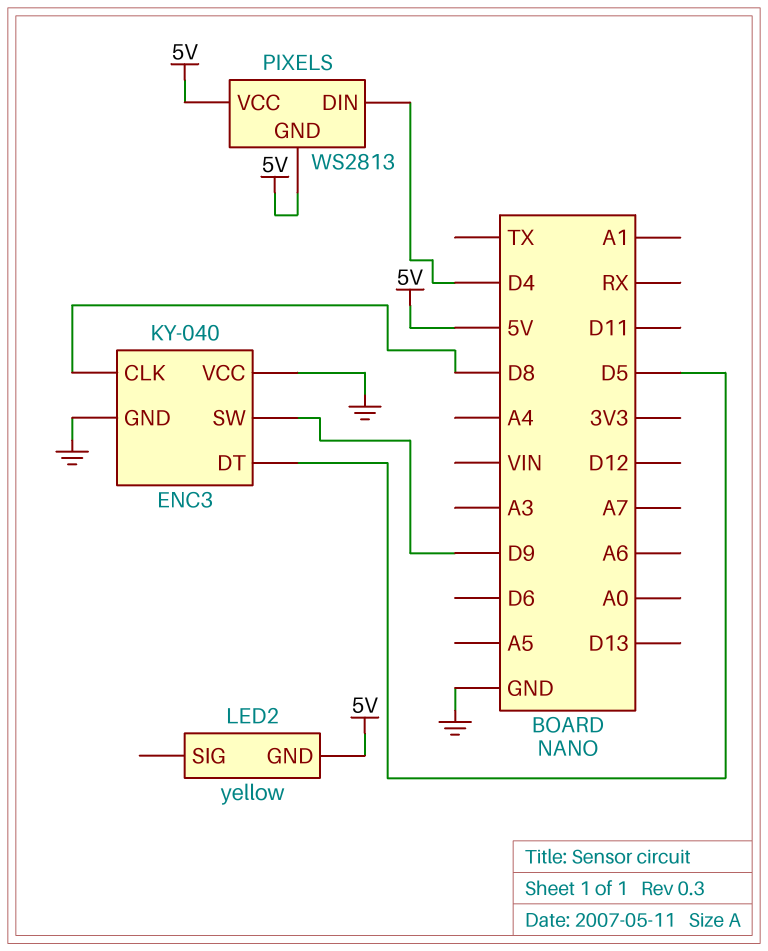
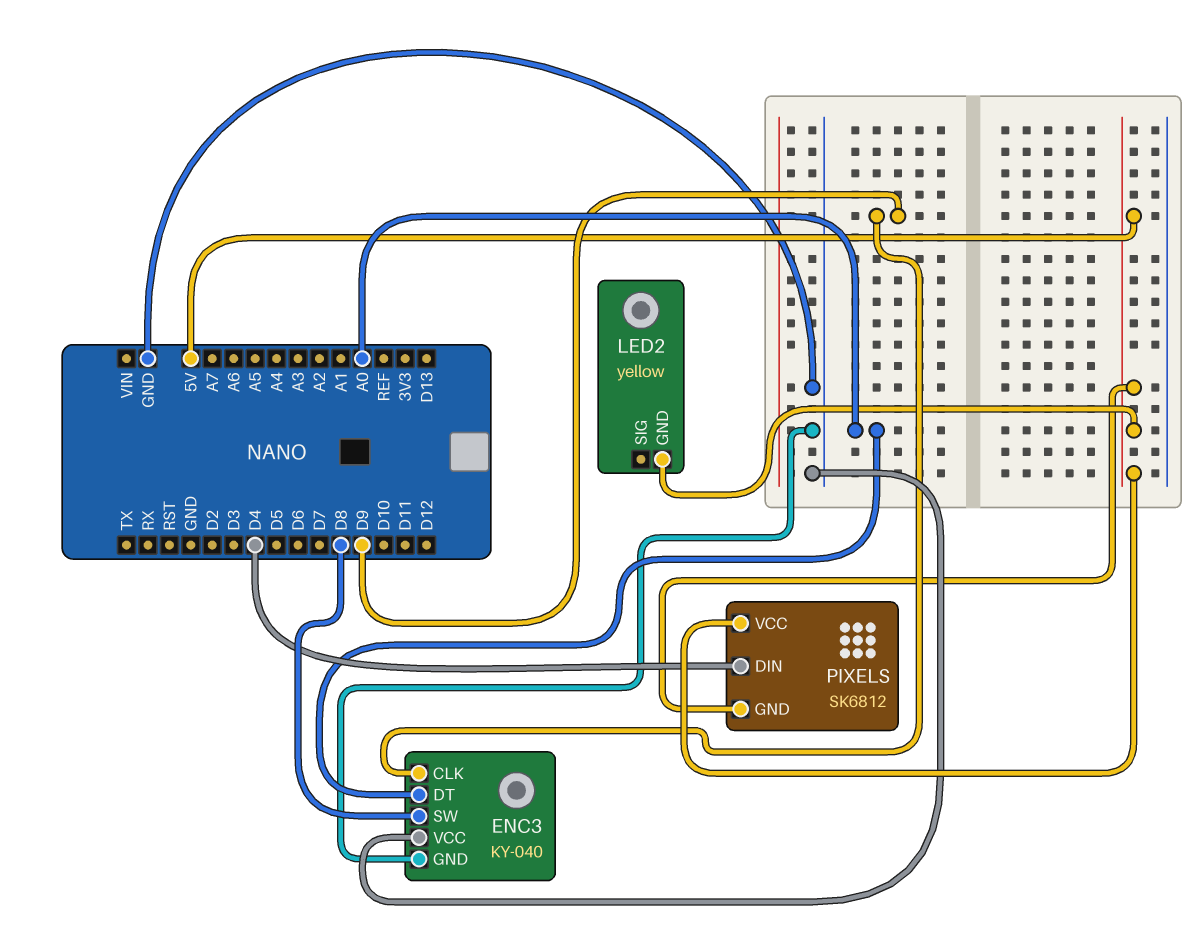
ENC3 pin CLK: D8 -> D9
ENC3 pin DT: D5 -> A0
ENC3 pin SW: D9 -> D8
PIXELS: WS2813 -> SK6812

